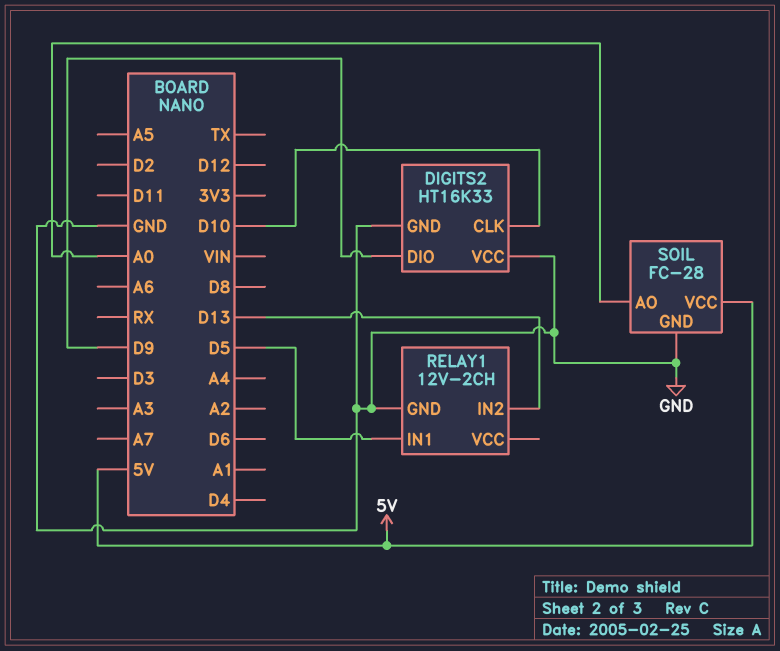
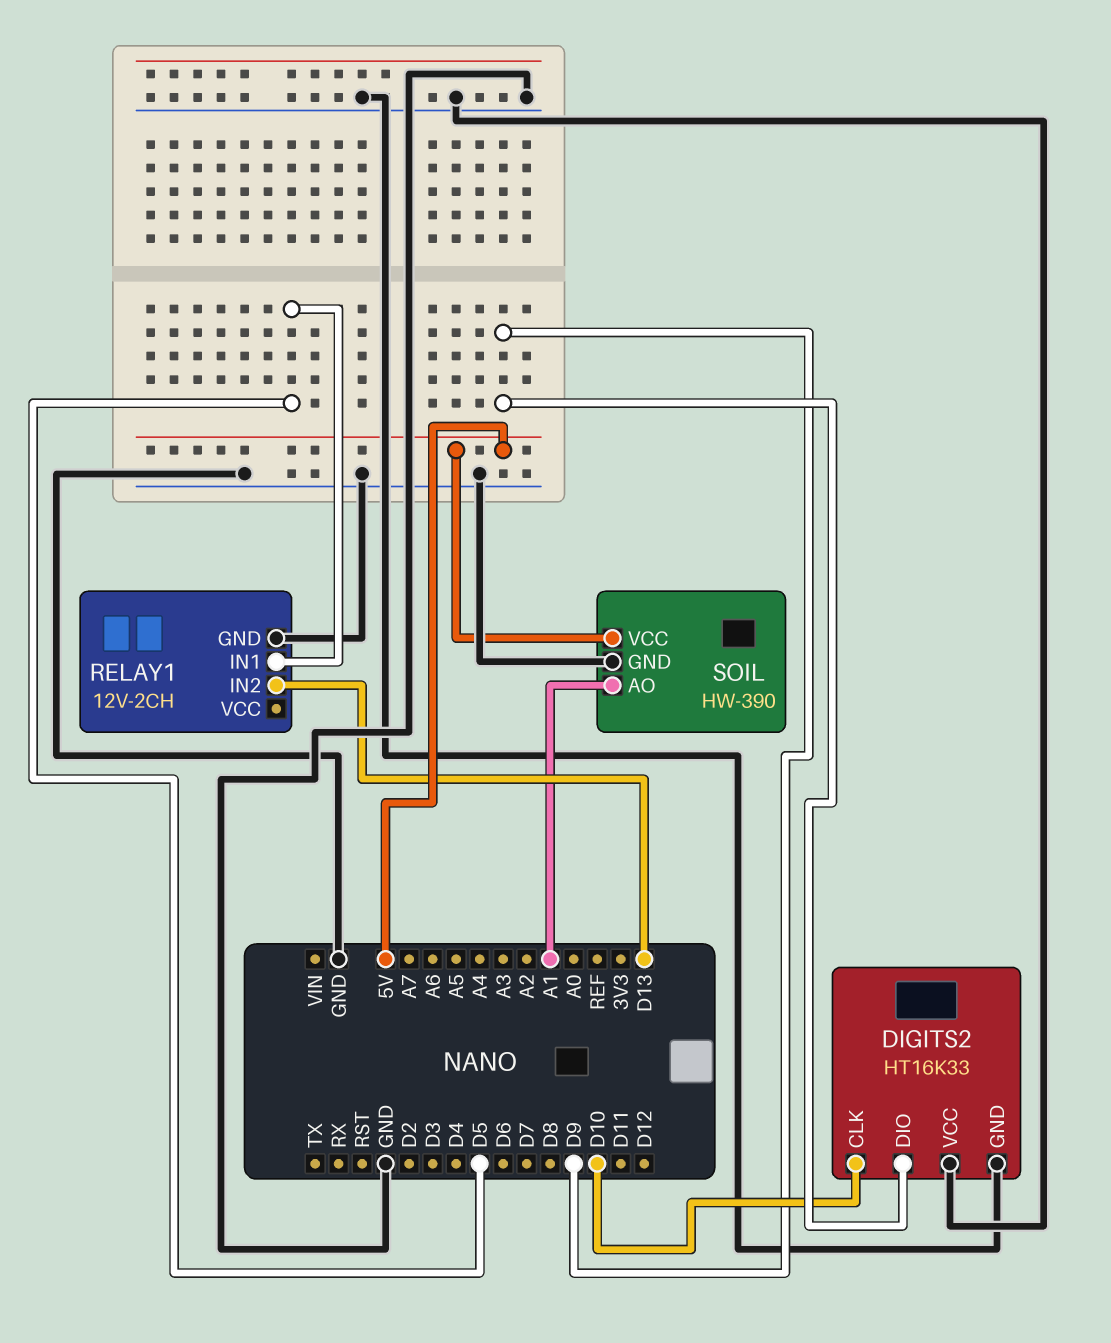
SOIL: FC-28 -> HW-390
SOIL pin AO: A0 -> A1

